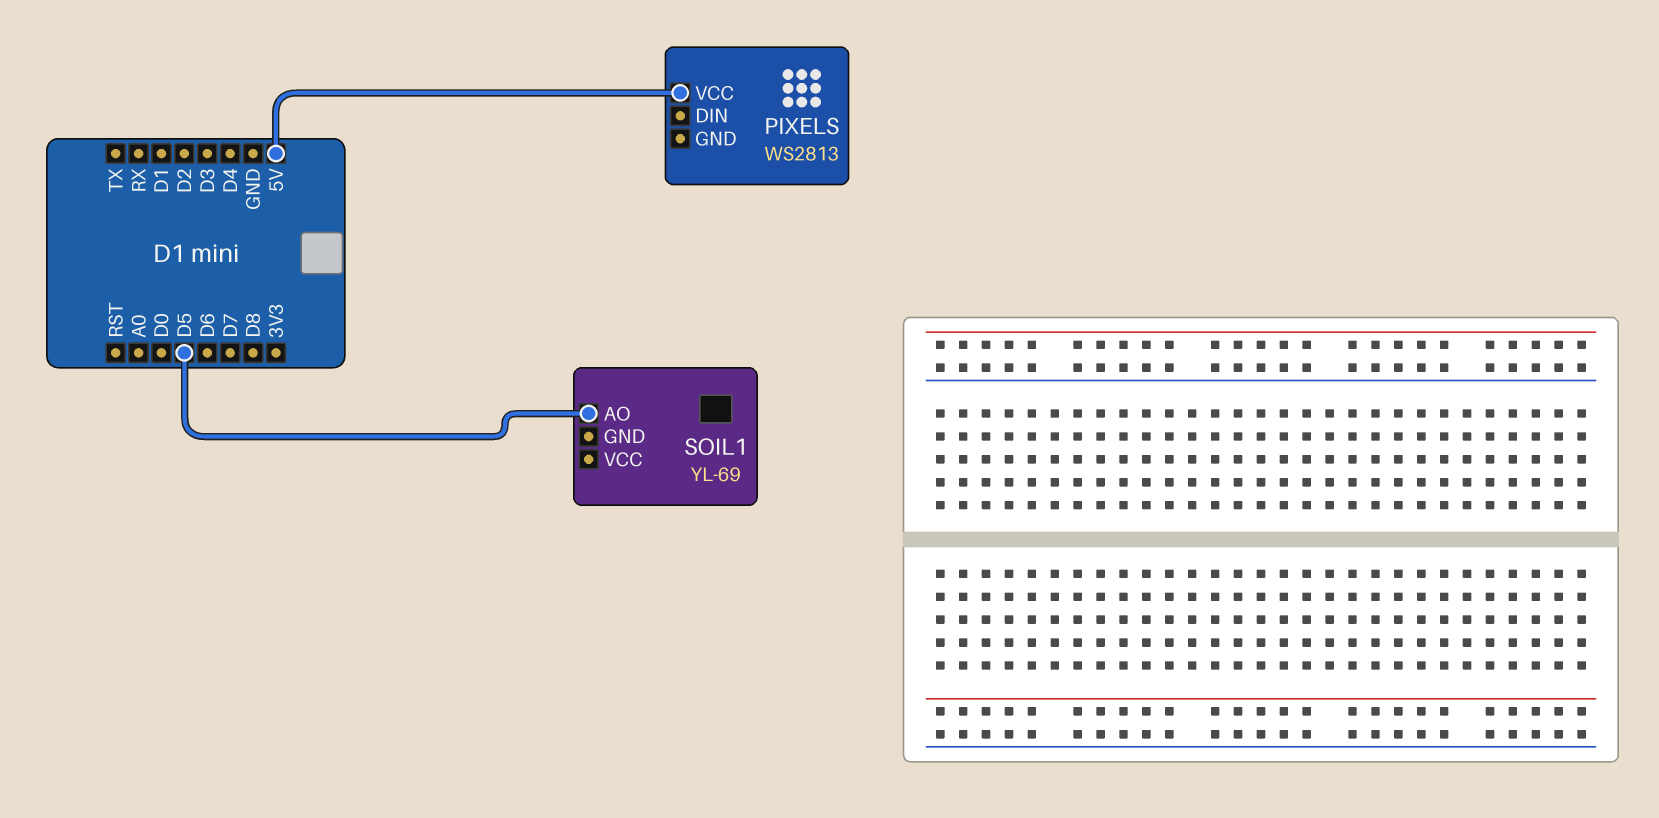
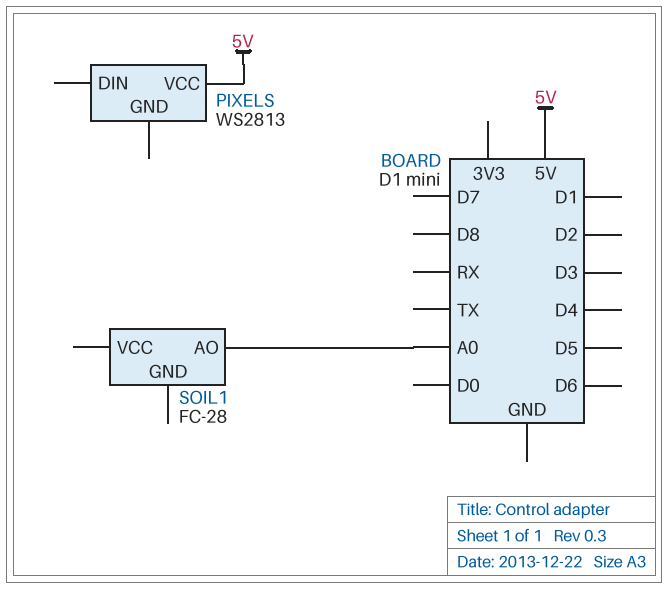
SOIL1: YL-69 -> FC-28
SOIL1 pin AO: D5 -> A0

